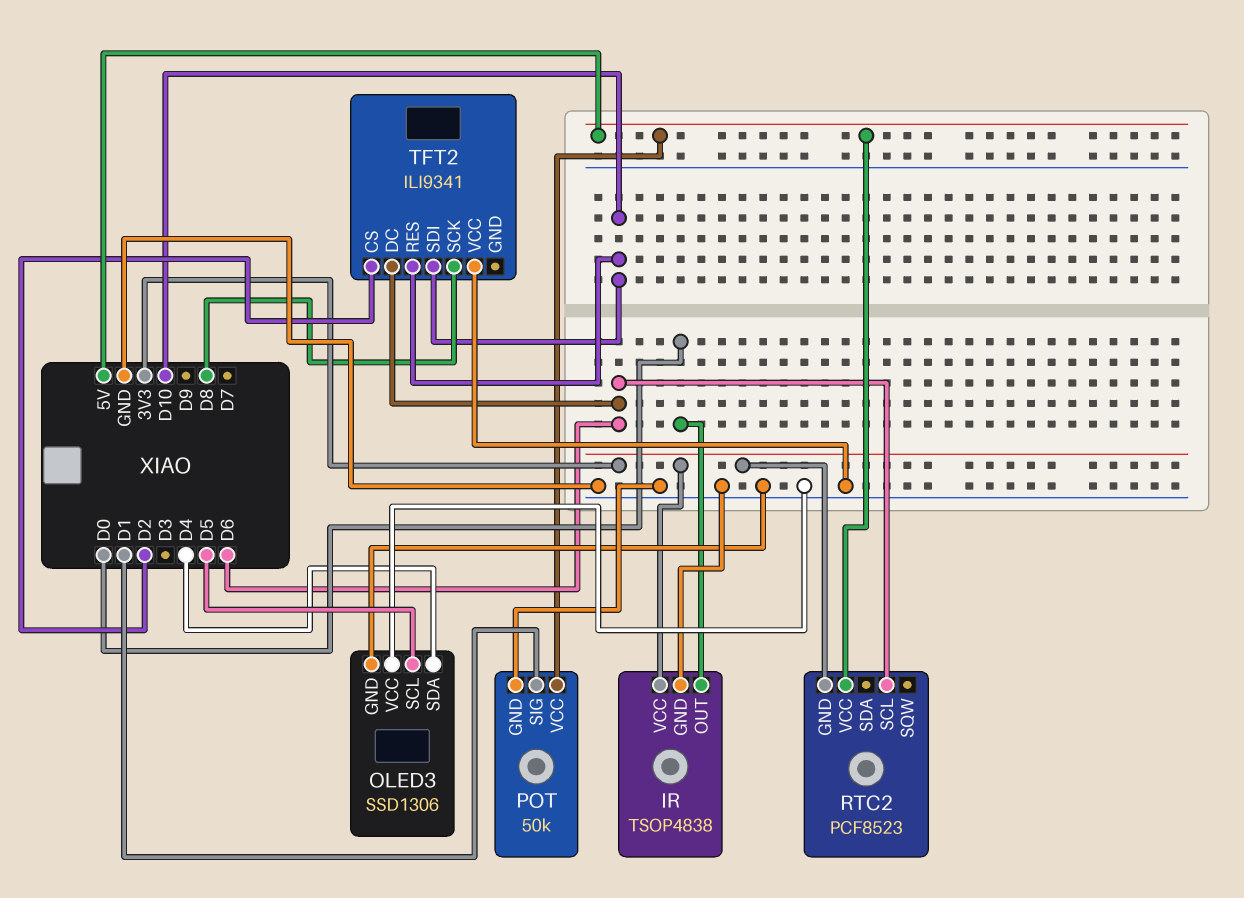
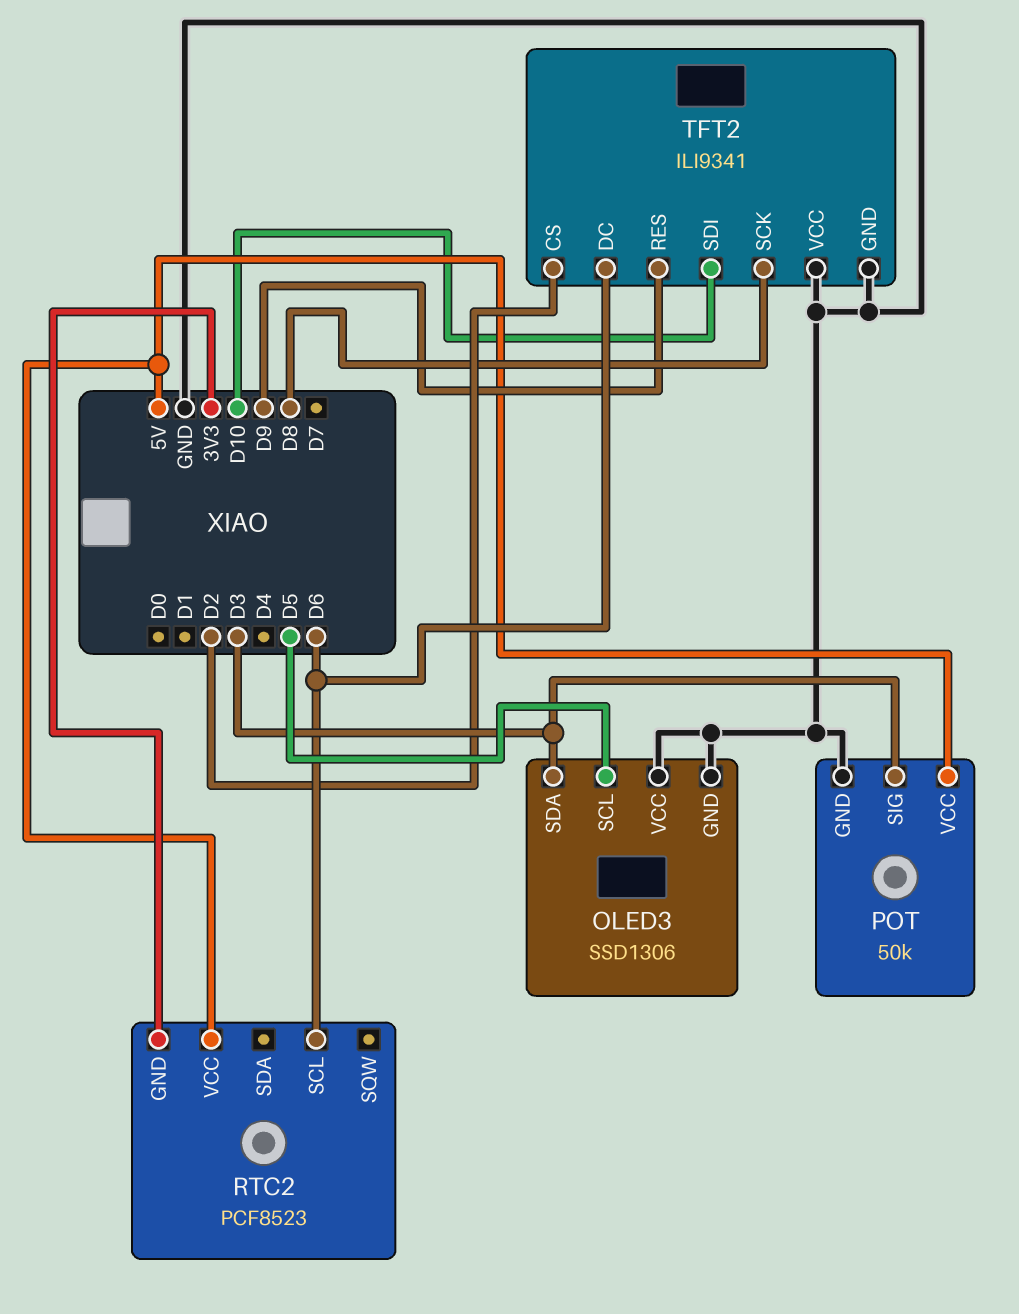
IR: TSOP4838 -> none
IR pin GND: GND -> none
IR pin OUT: D0 -> none
IR pin VCC: 3V3 -> none
OLED3 pin SDA: D4 -> D3
POT pin SIG: D1 -> D3
TFT2 pin GND: none -> GND
TFT2 pin RES: D10 -> D9

